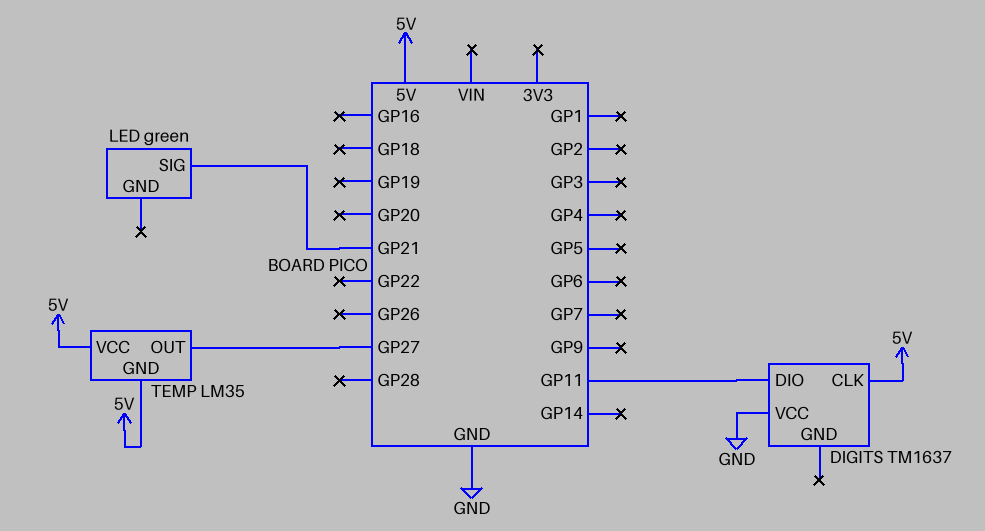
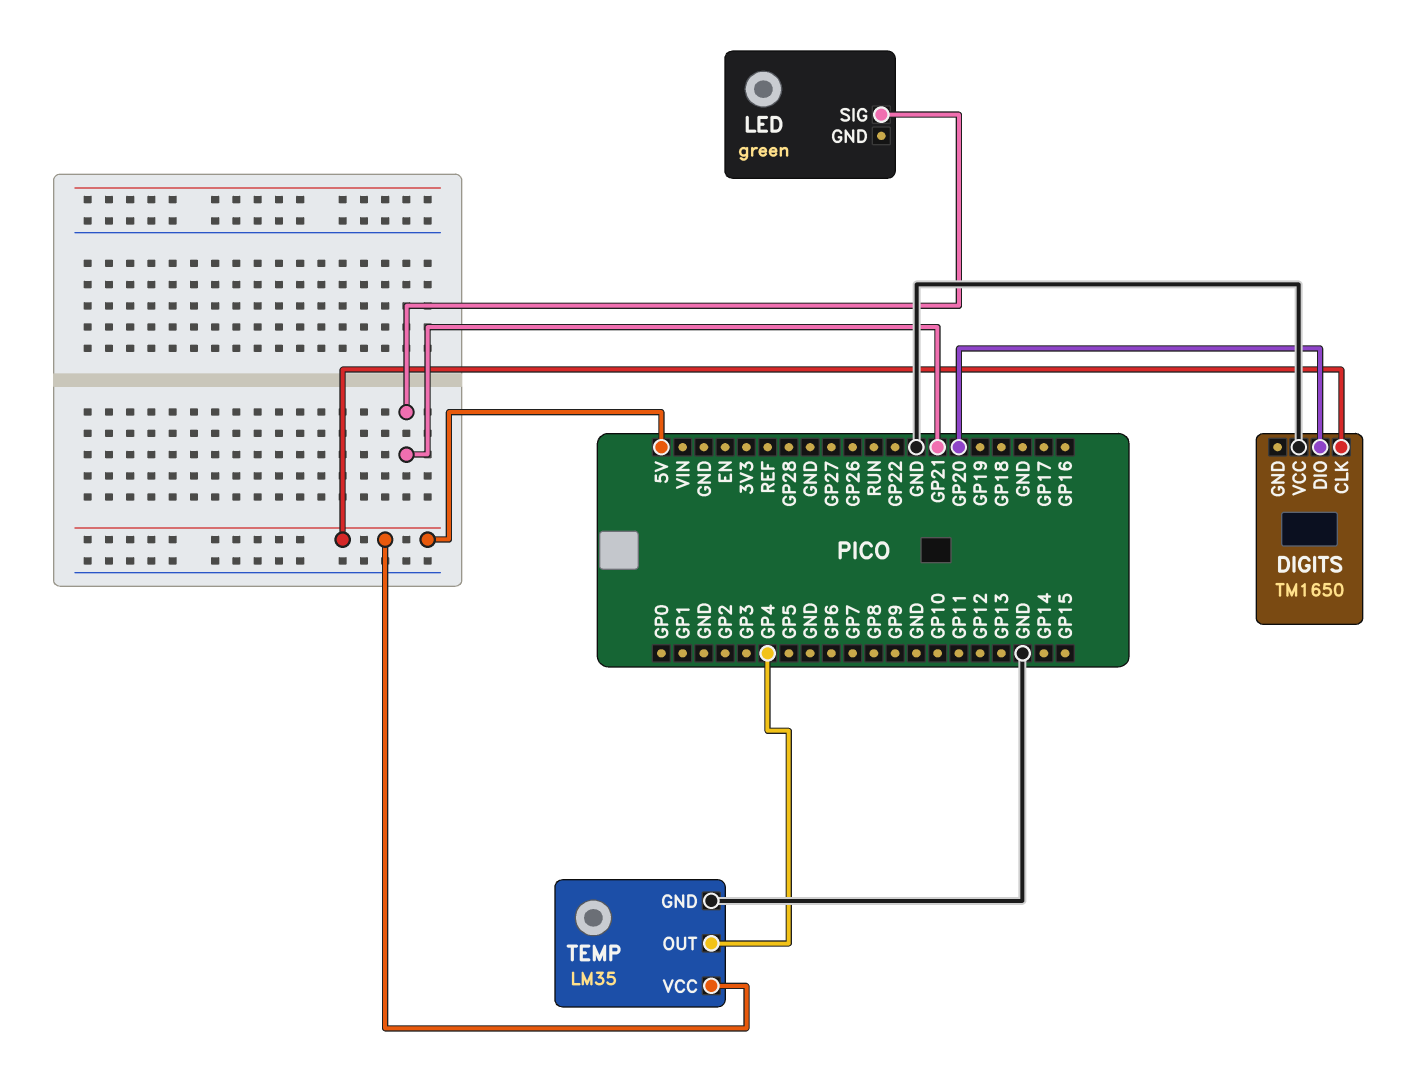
DIGITS: TM1637 -> TM1650
DIGITS pin DIO: GP11 -> GP20
TEMP pin GND: 5V -> GND
TEMP pin OUT: GP27 -> GP4

